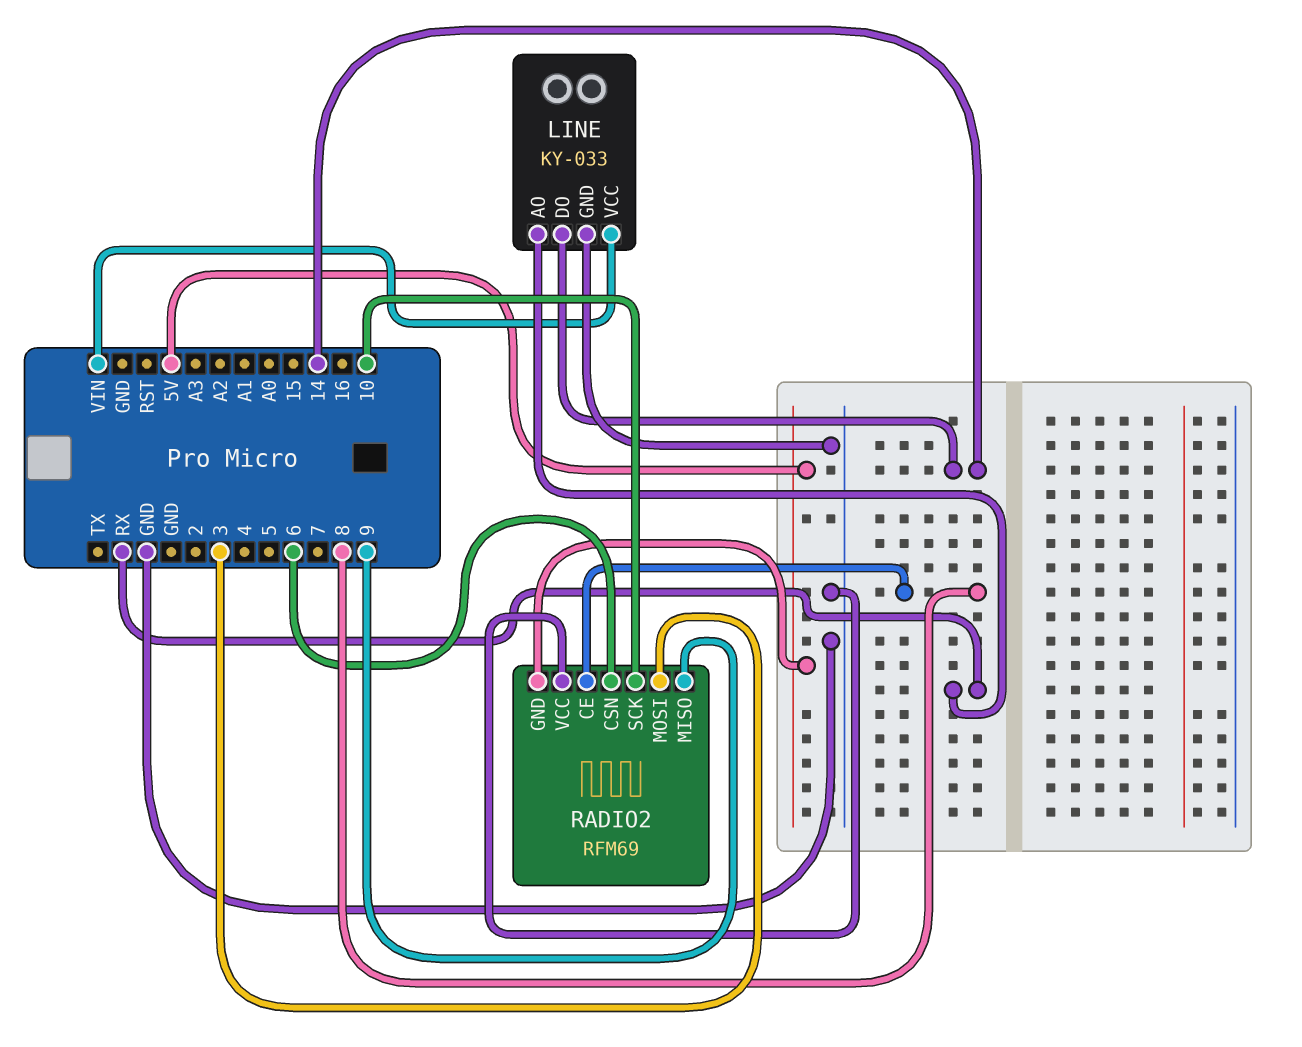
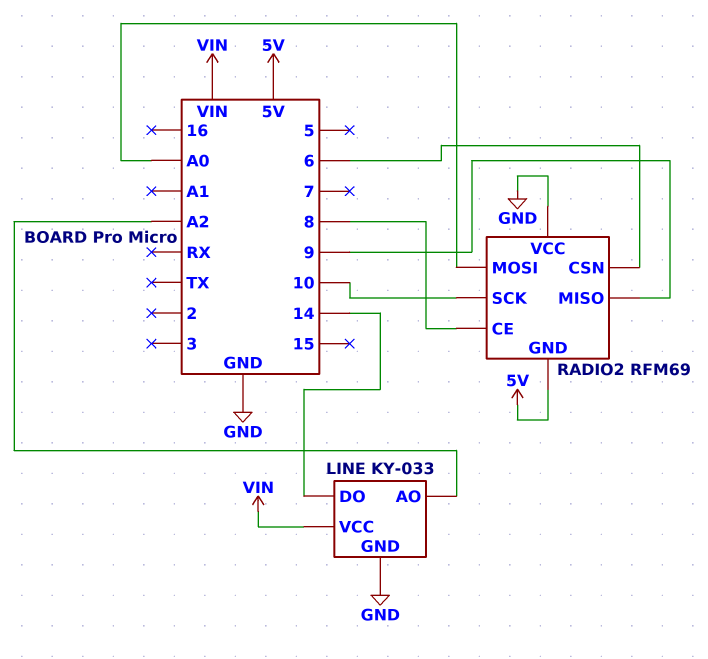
LINE pin AO: RX -> A2
RADIO2 pin MOSI: 3 -> A0

